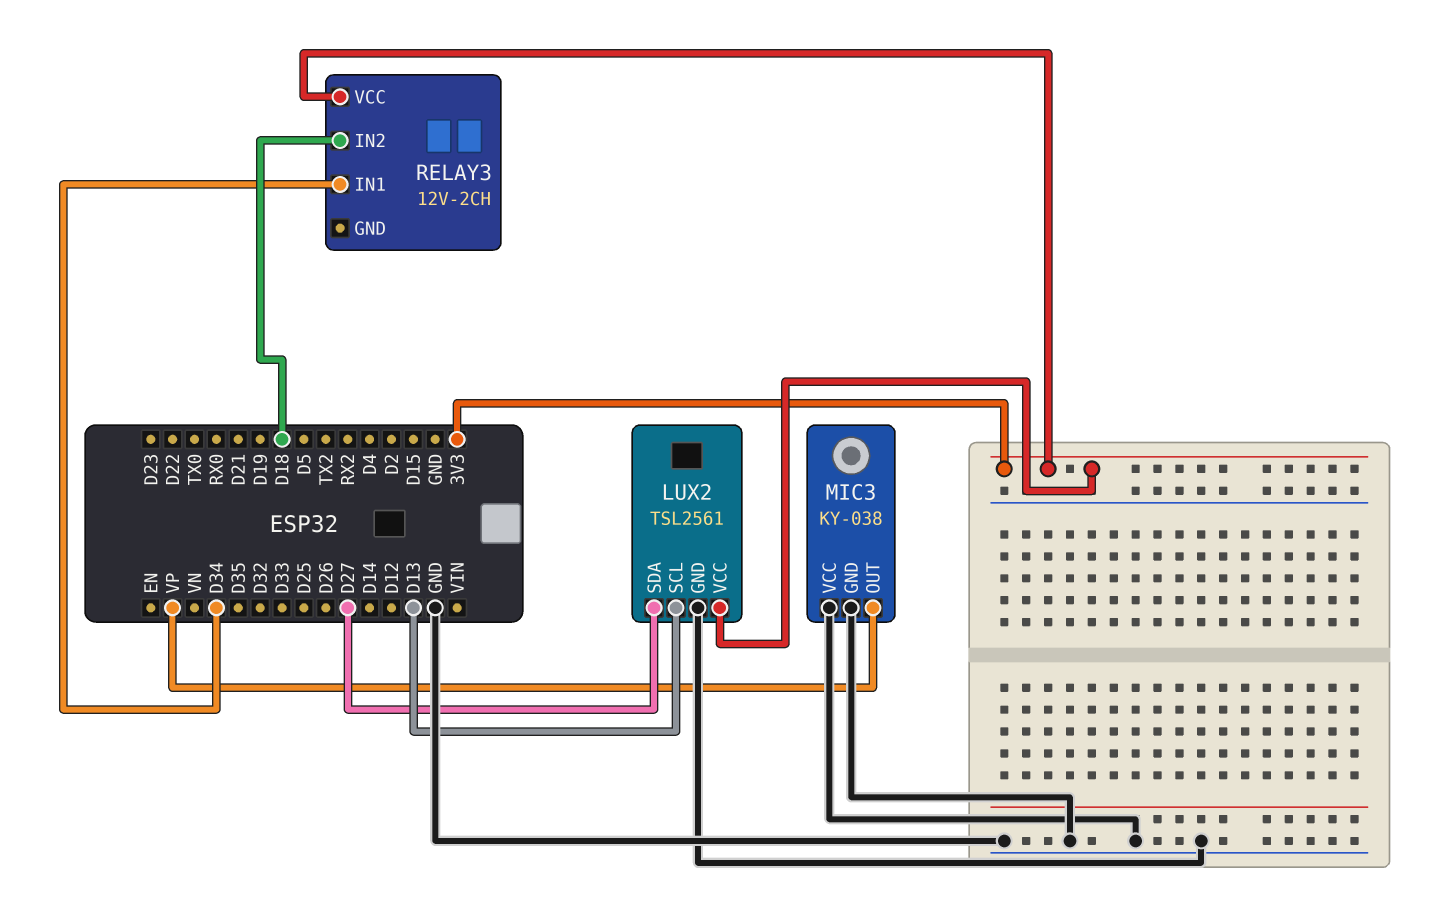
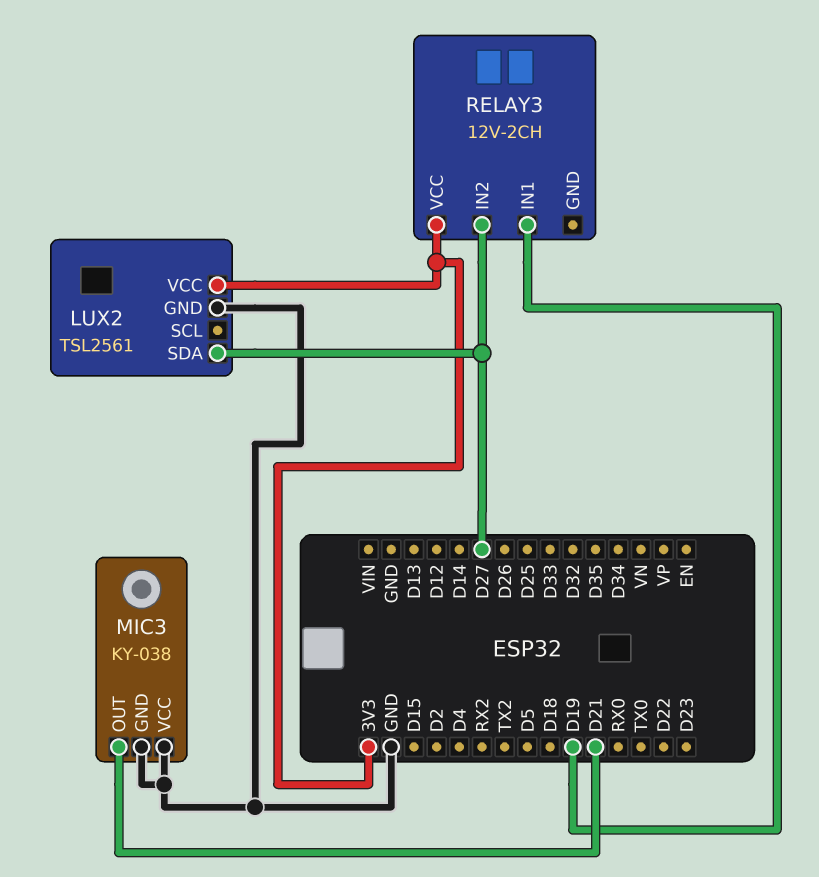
LUX2 pin SCL: D13 -> none
MIC3 pin OUT: VP -> D21
RELAY3 pin IN1: D34 -> D19
RELAY3 pin IN2: D18 -> D27

